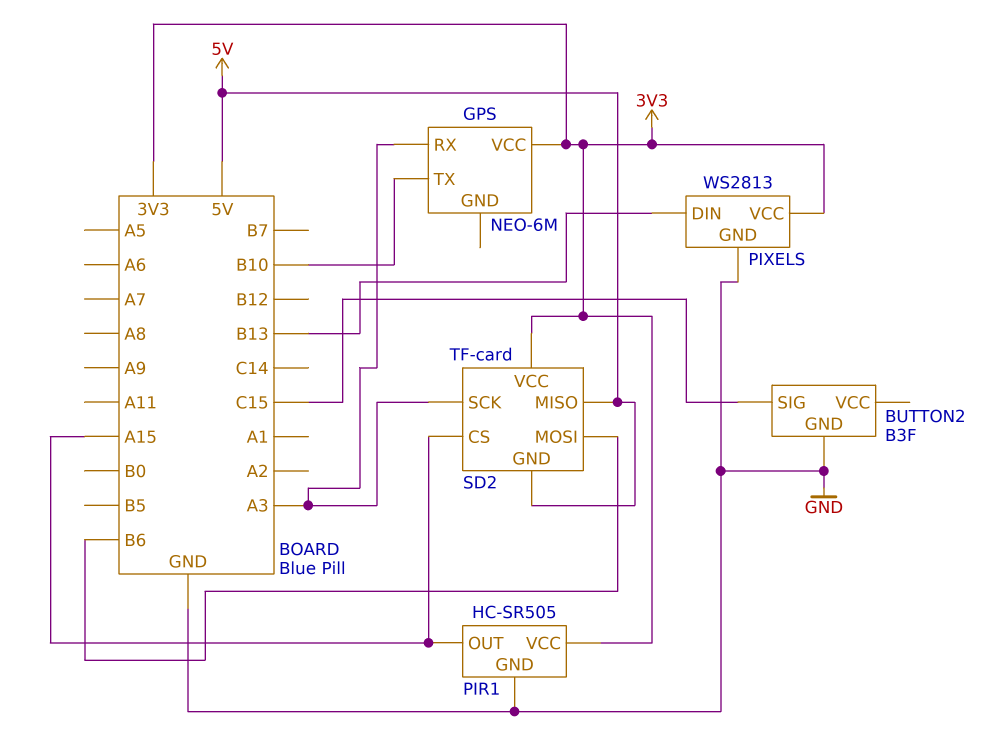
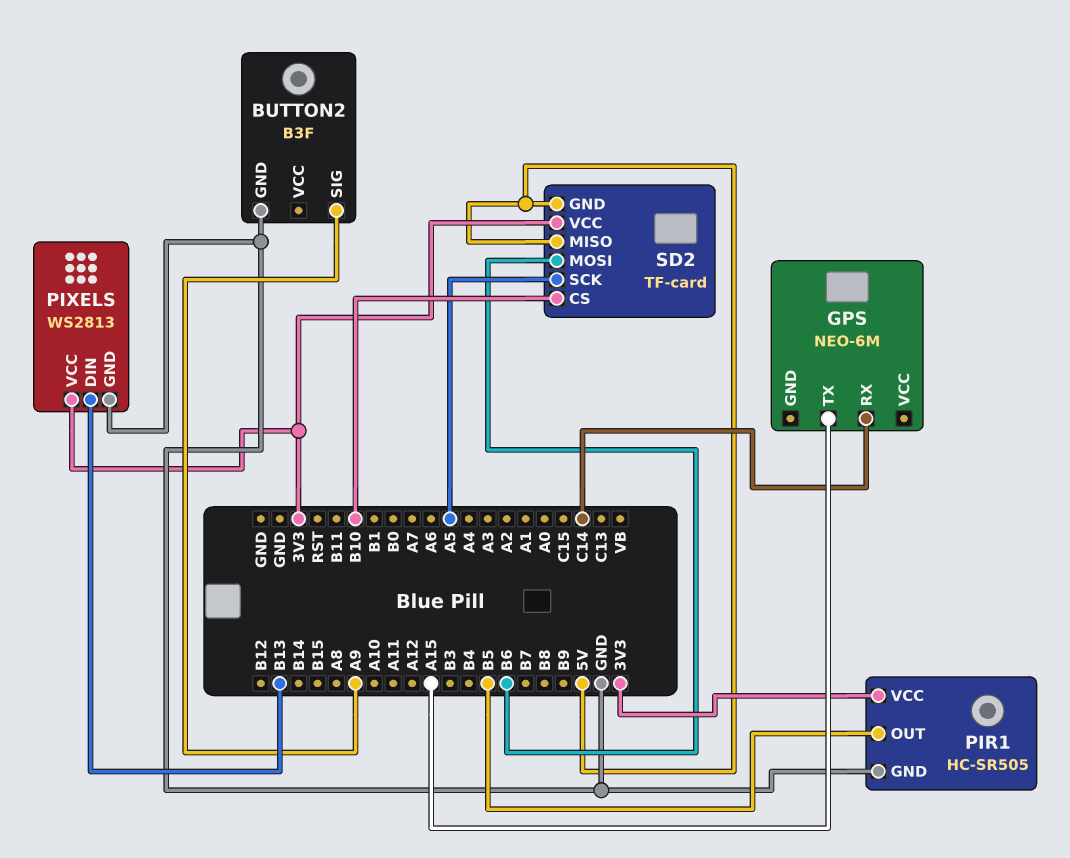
BUTTON2 pin SIG: C15 -> A9
GPS pin RX: A3 -> C14
GPS pin TX: B10 -> A15
GPS pin VCC: 3V3 -> none
PIR1 pin OUT: A15 -> B5
SD2 pin CS: A15 -> B10
SD2 pin SCK: A3 -> A5

